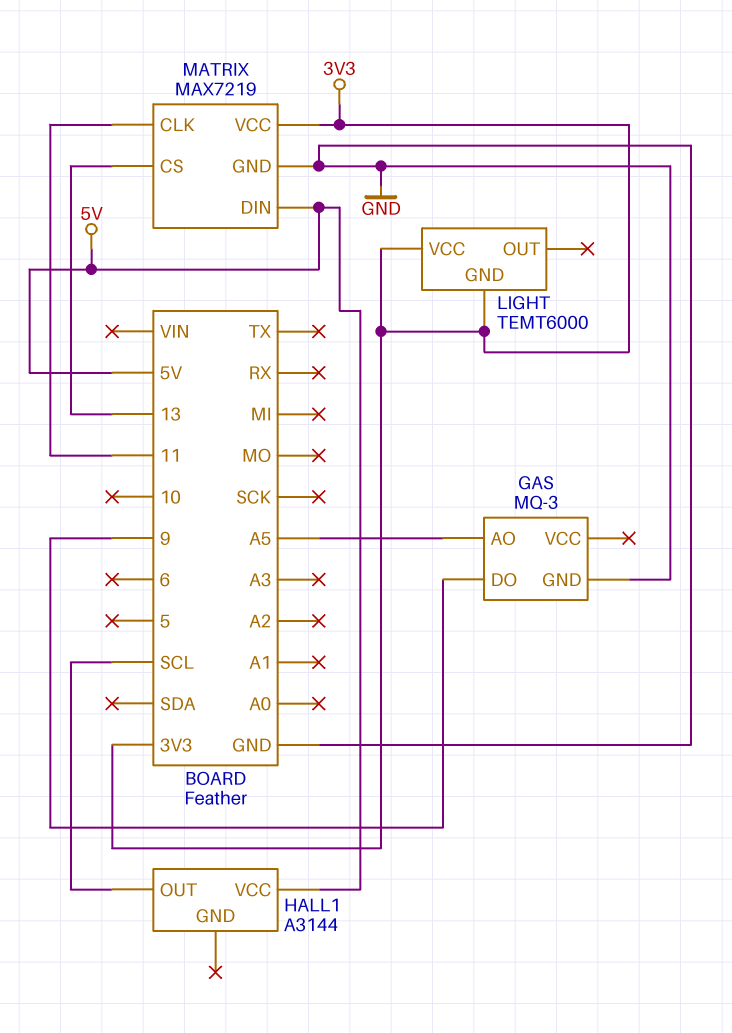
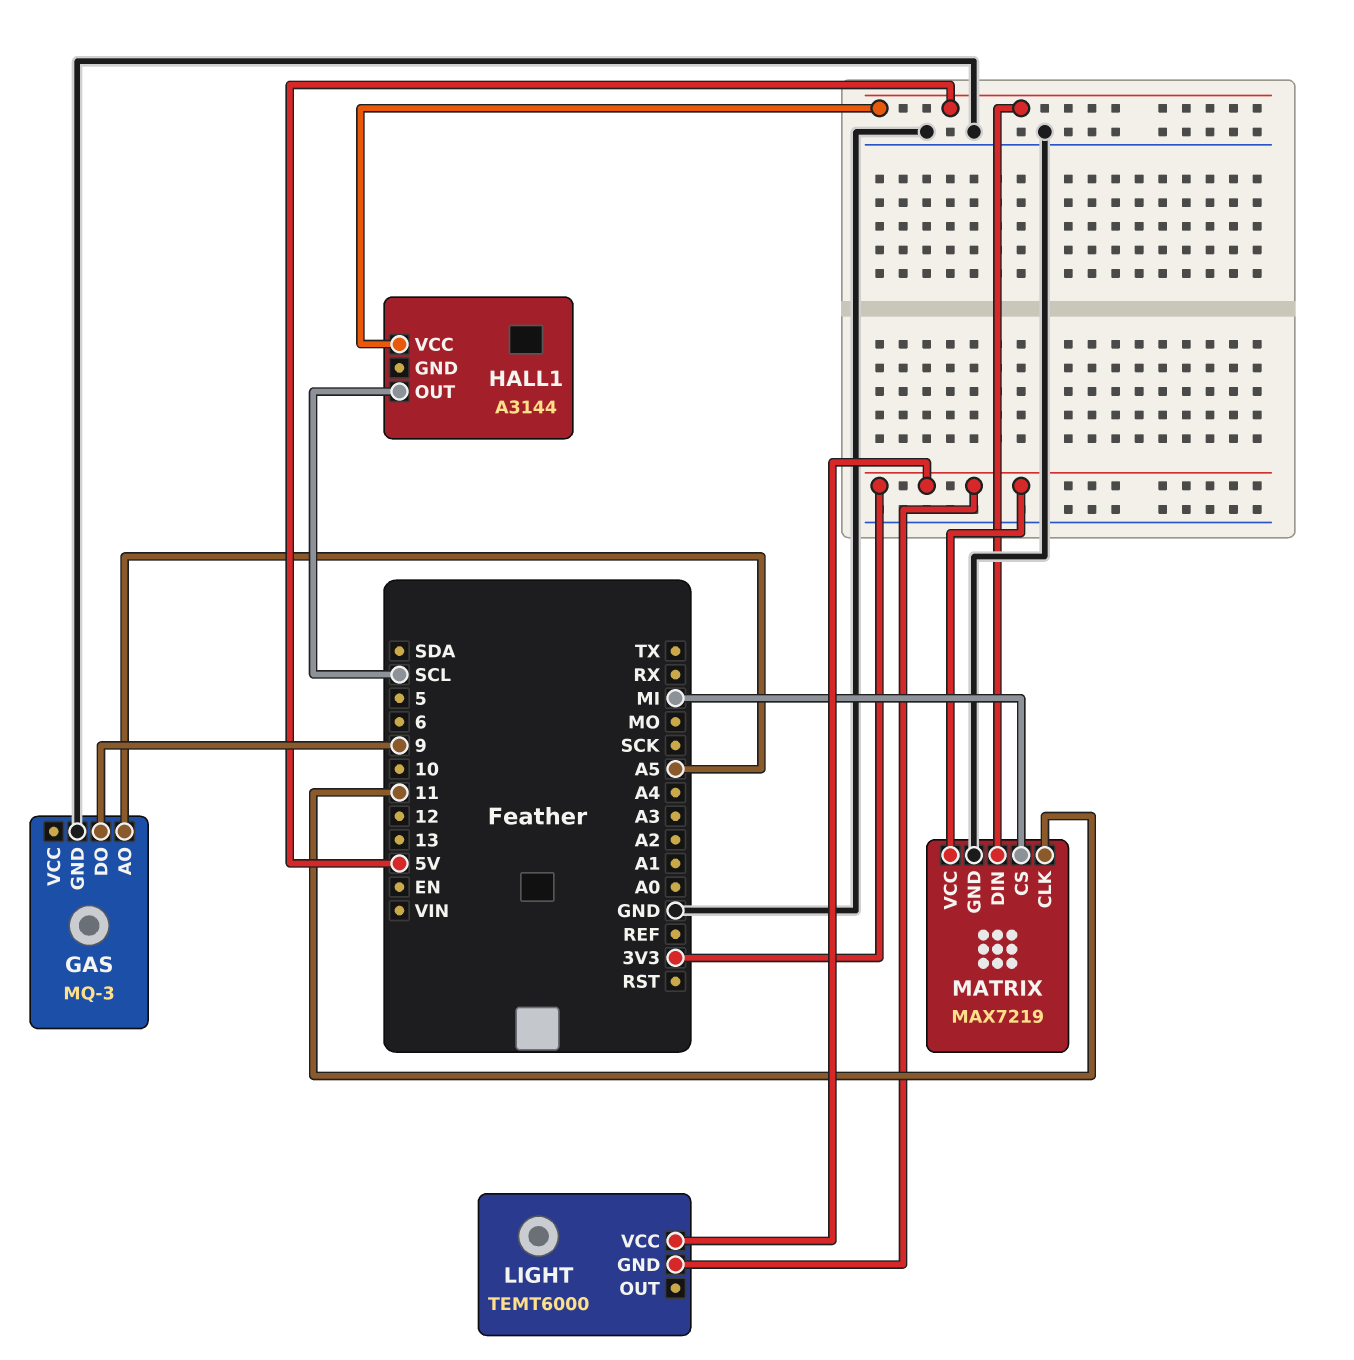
MATRIX pin CS: 13 -> MI

